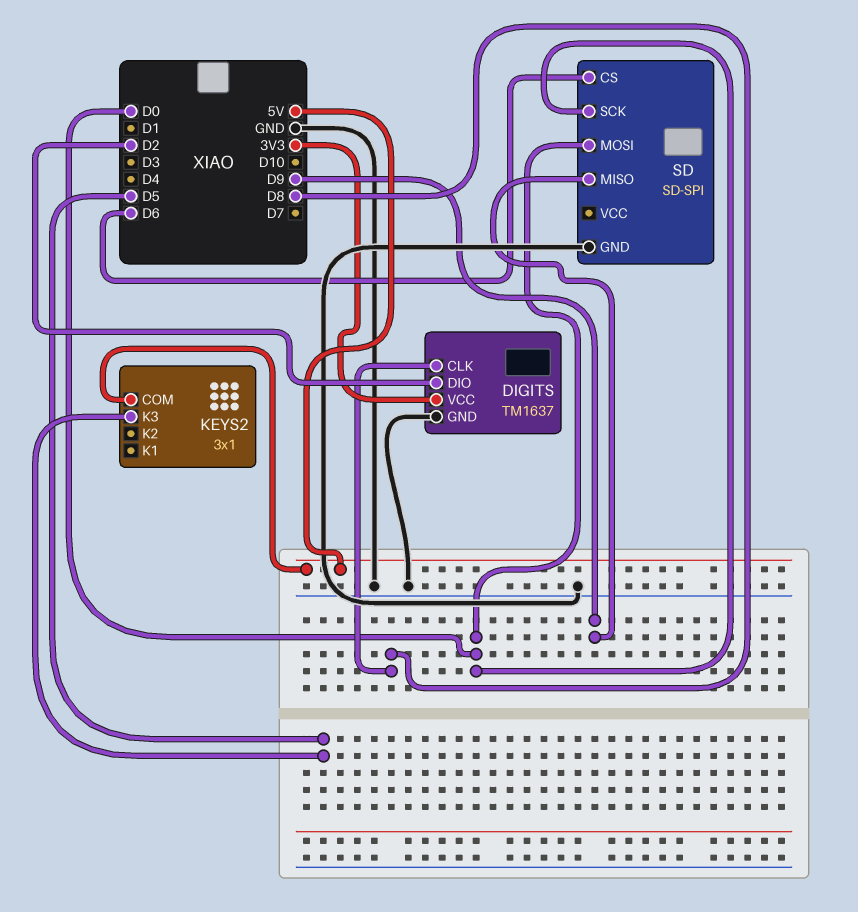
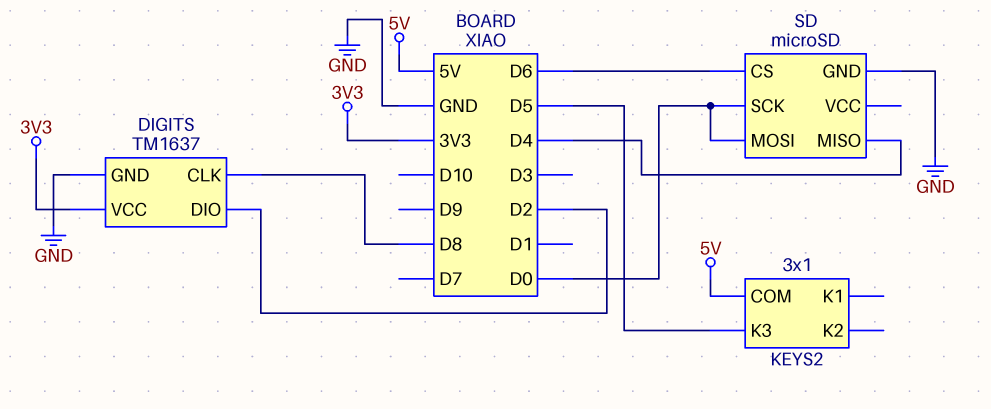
SD: SD-SPI -> microSD
SD pin MISO: D9 -> D4

